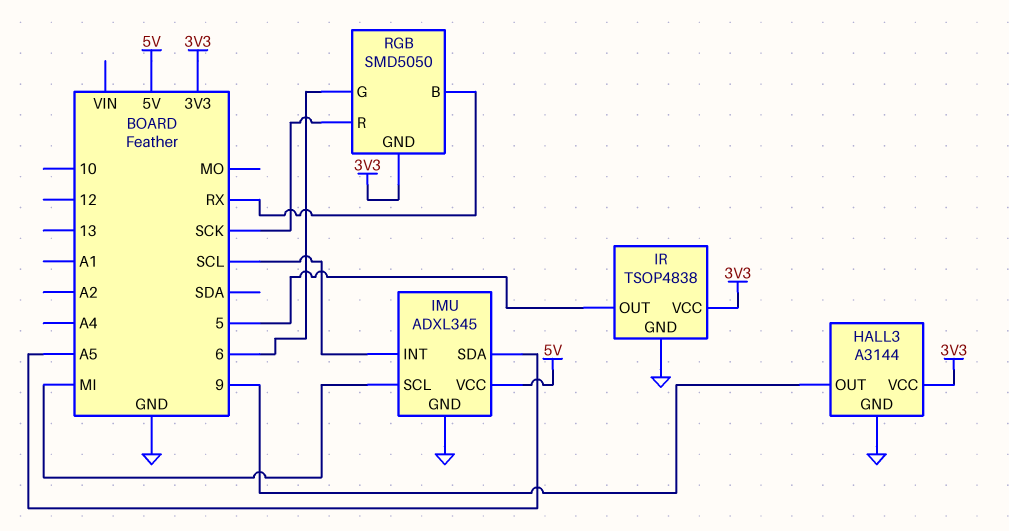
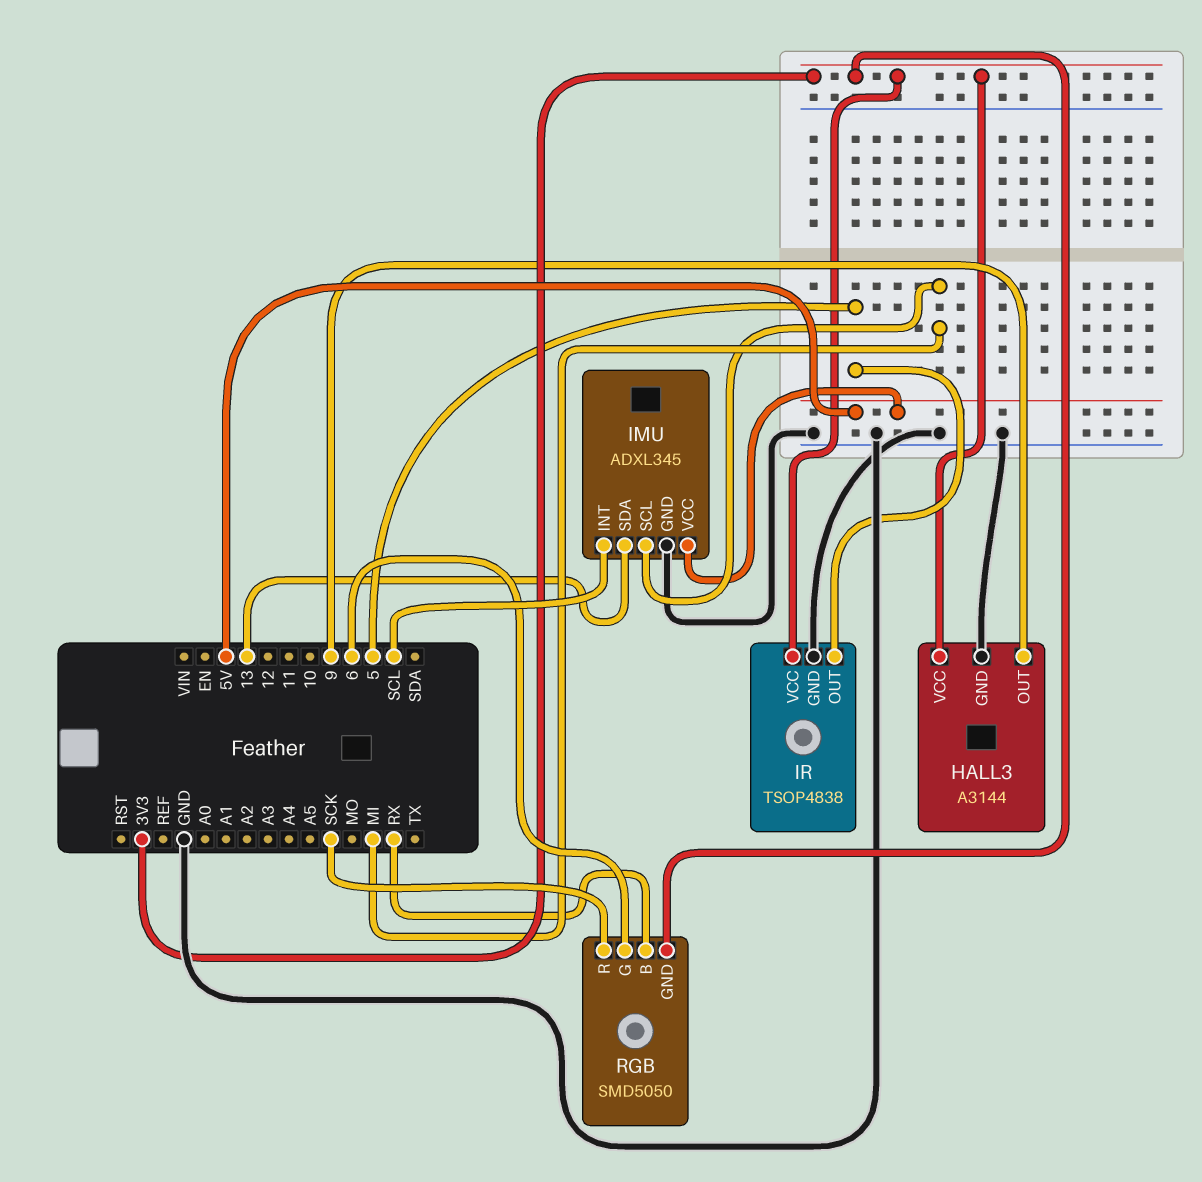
IMU pin SDA: A5 -> 13

